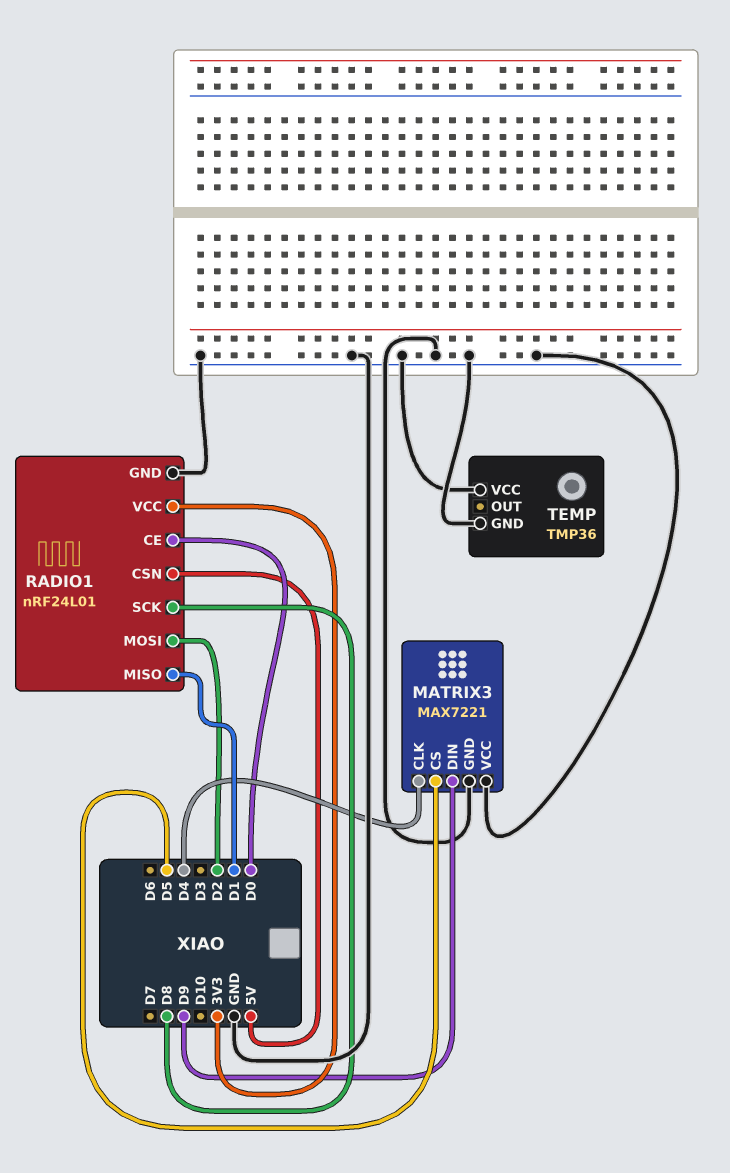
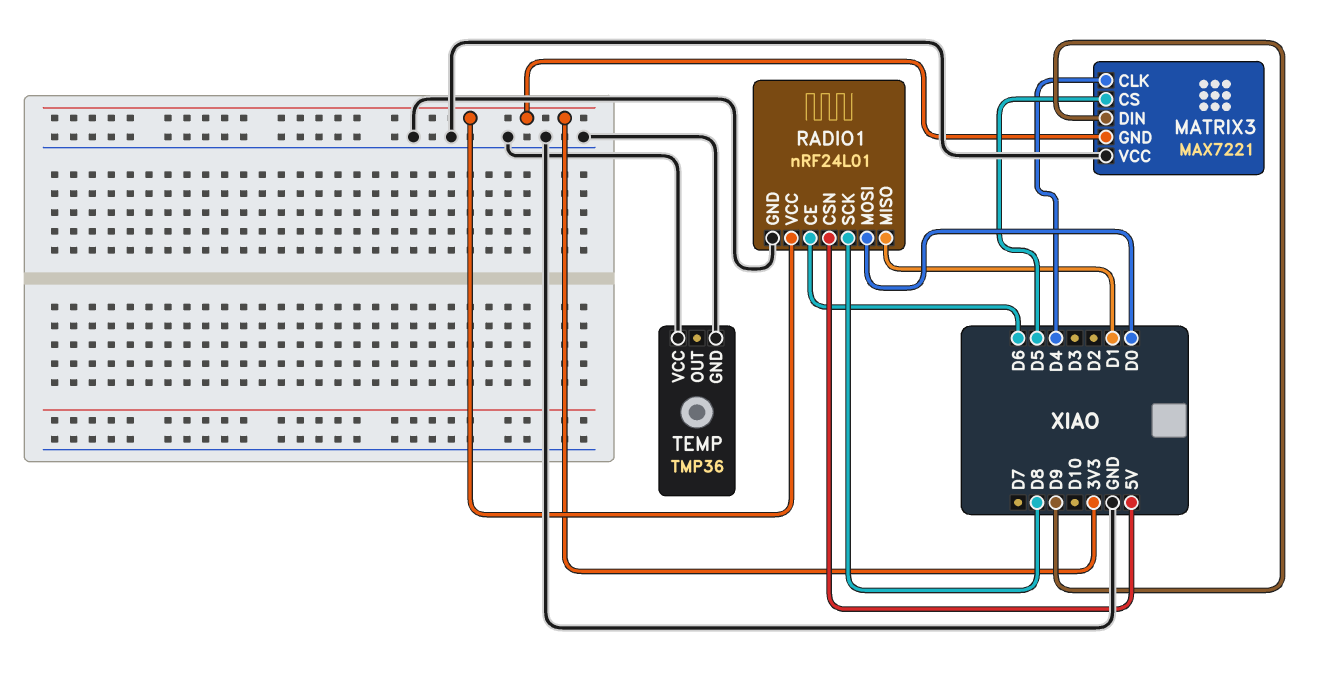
MATRIX3 pin GND: GND -> 3V3
RADIO1 pin CE: D0 -> D6
RADIO1 pin MOSI: D2 -> D0

